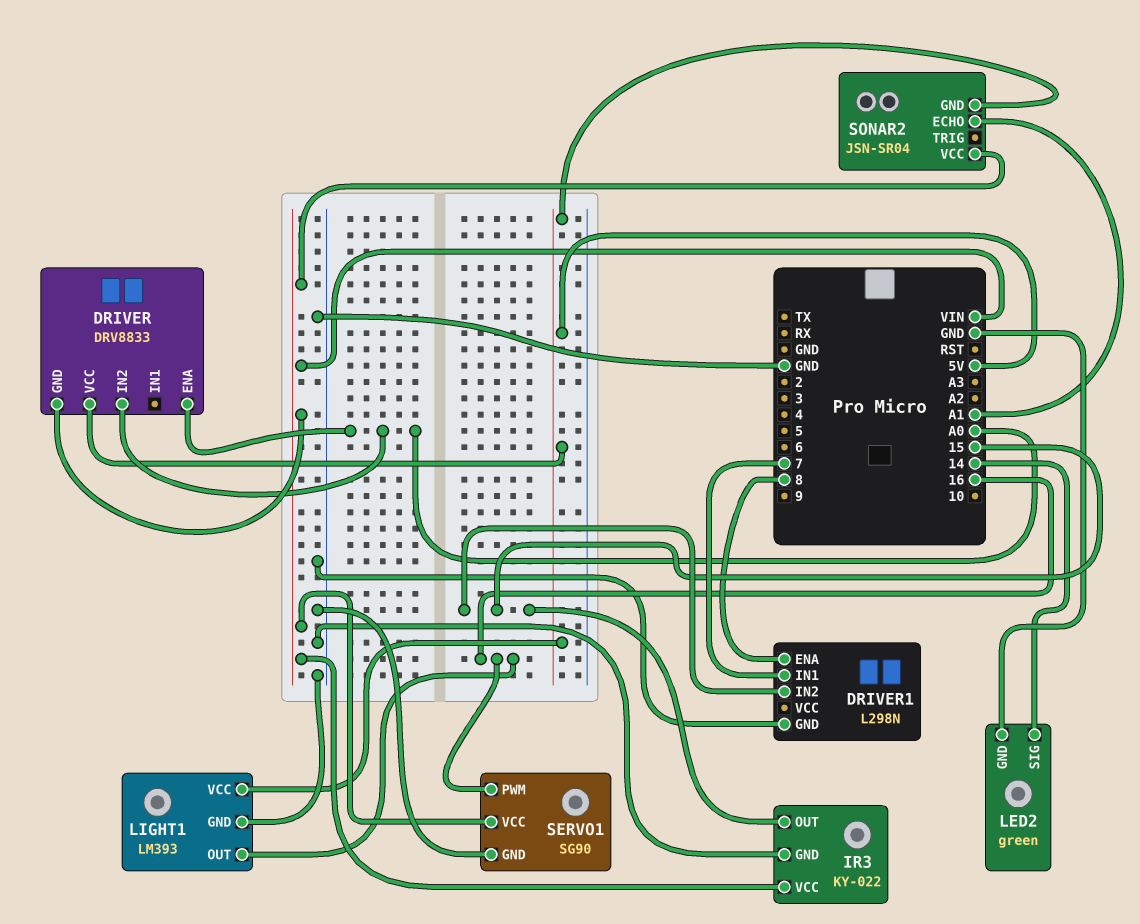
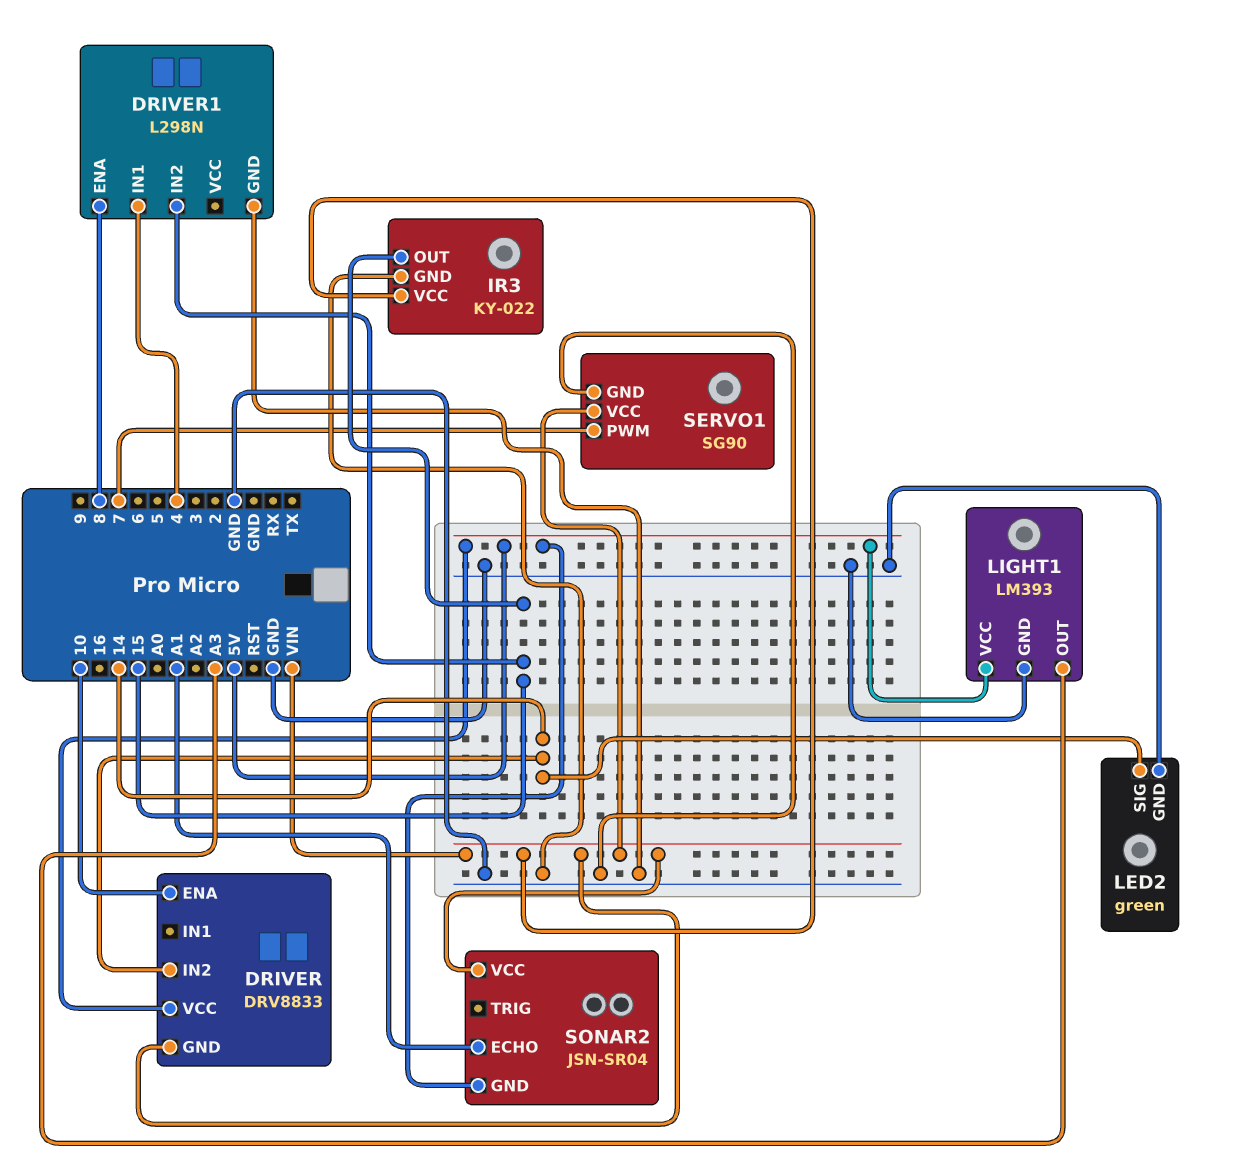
DRIVER pin ENA: A0 -> 10
DRIVER pin IN2: A0 -> 14
DRIVER1 pin IN1: 7 -> 4
LIGHT1 pin OUT: 16 -> A3
SERVO1 pin PWM: 16 -> 7

